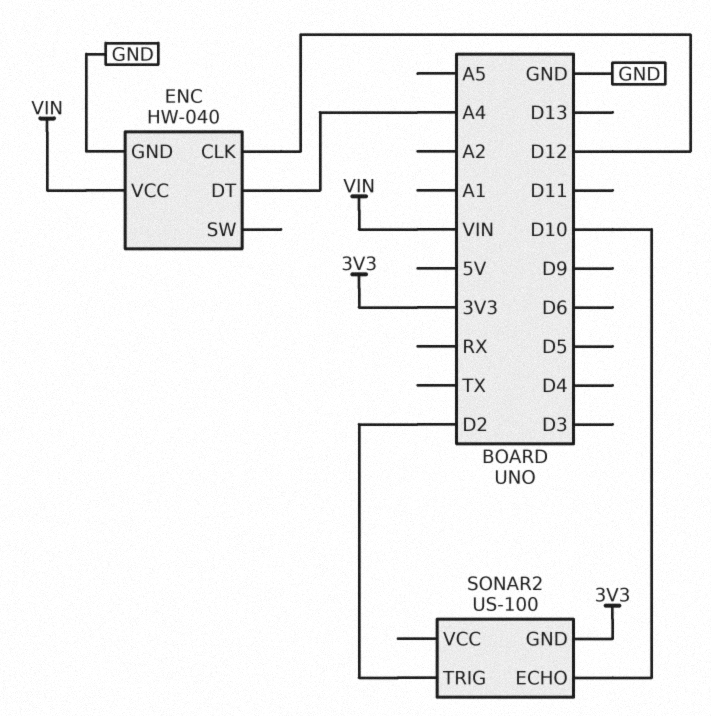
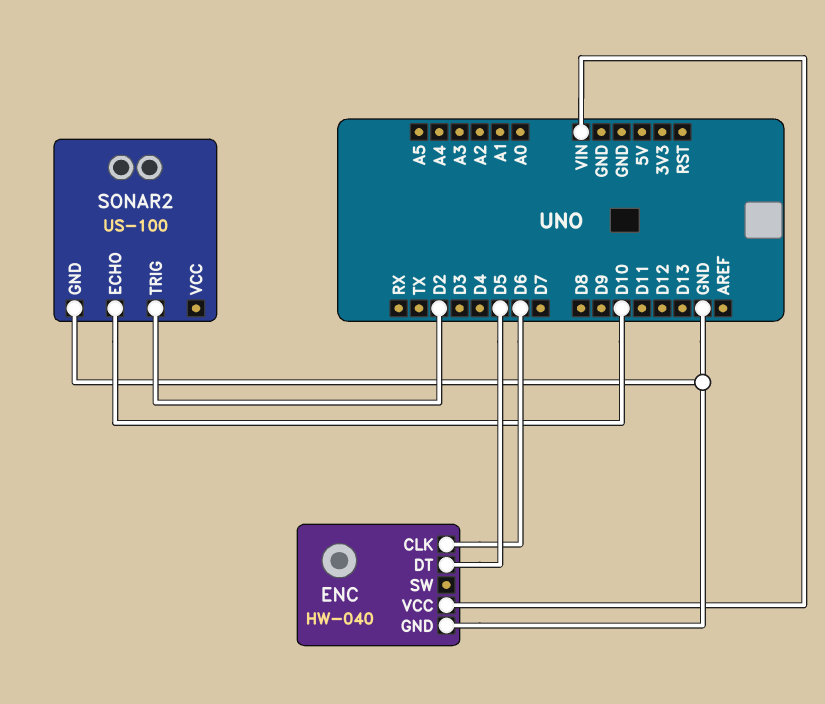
ENC pin CLK: D12 -> D6
ENC pin DT: A4 -> D5
SONAR2 pin GND: 3V3 -> GND

